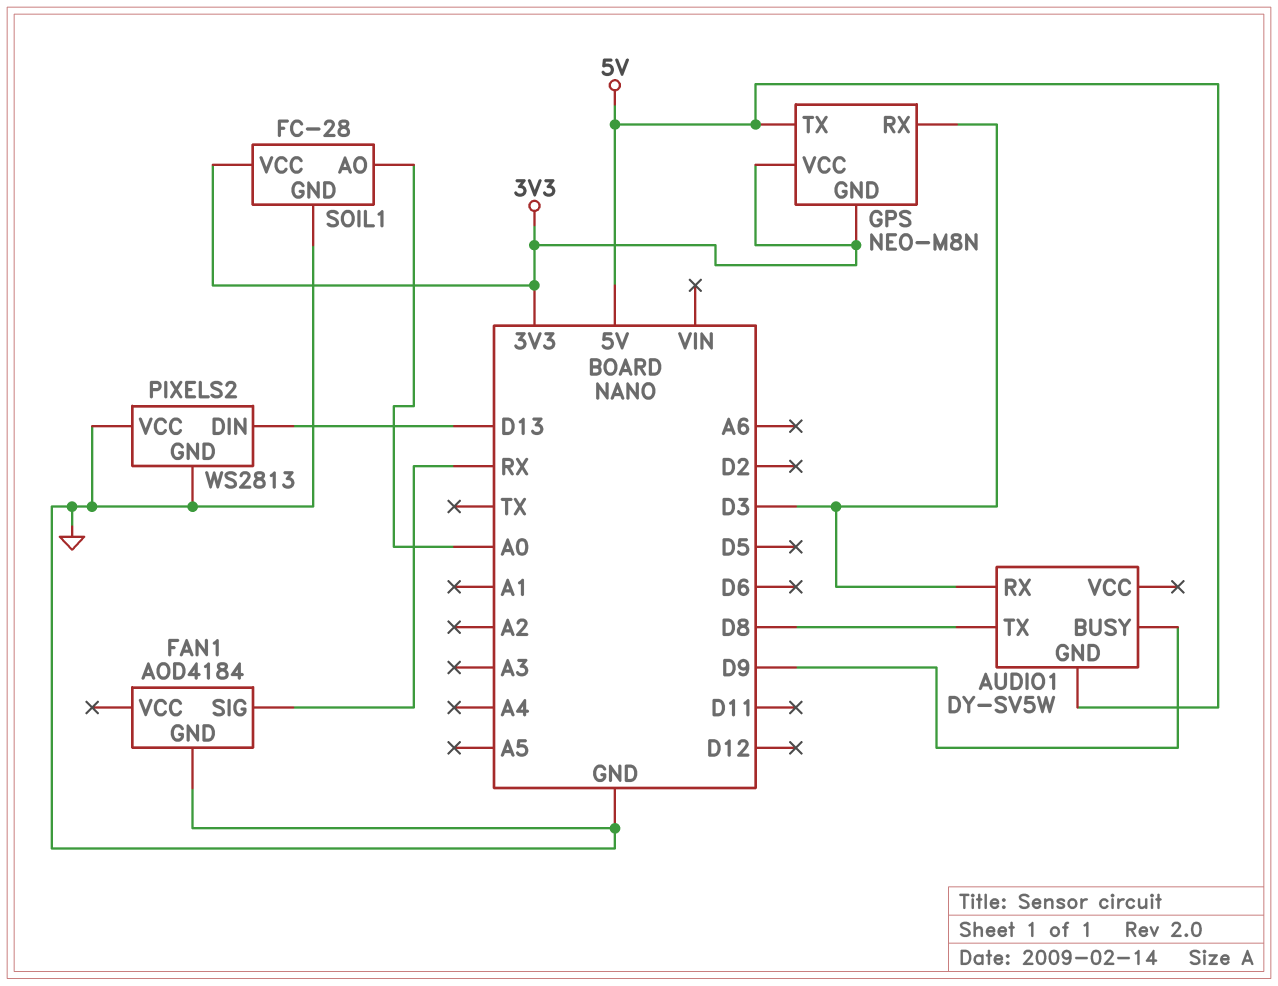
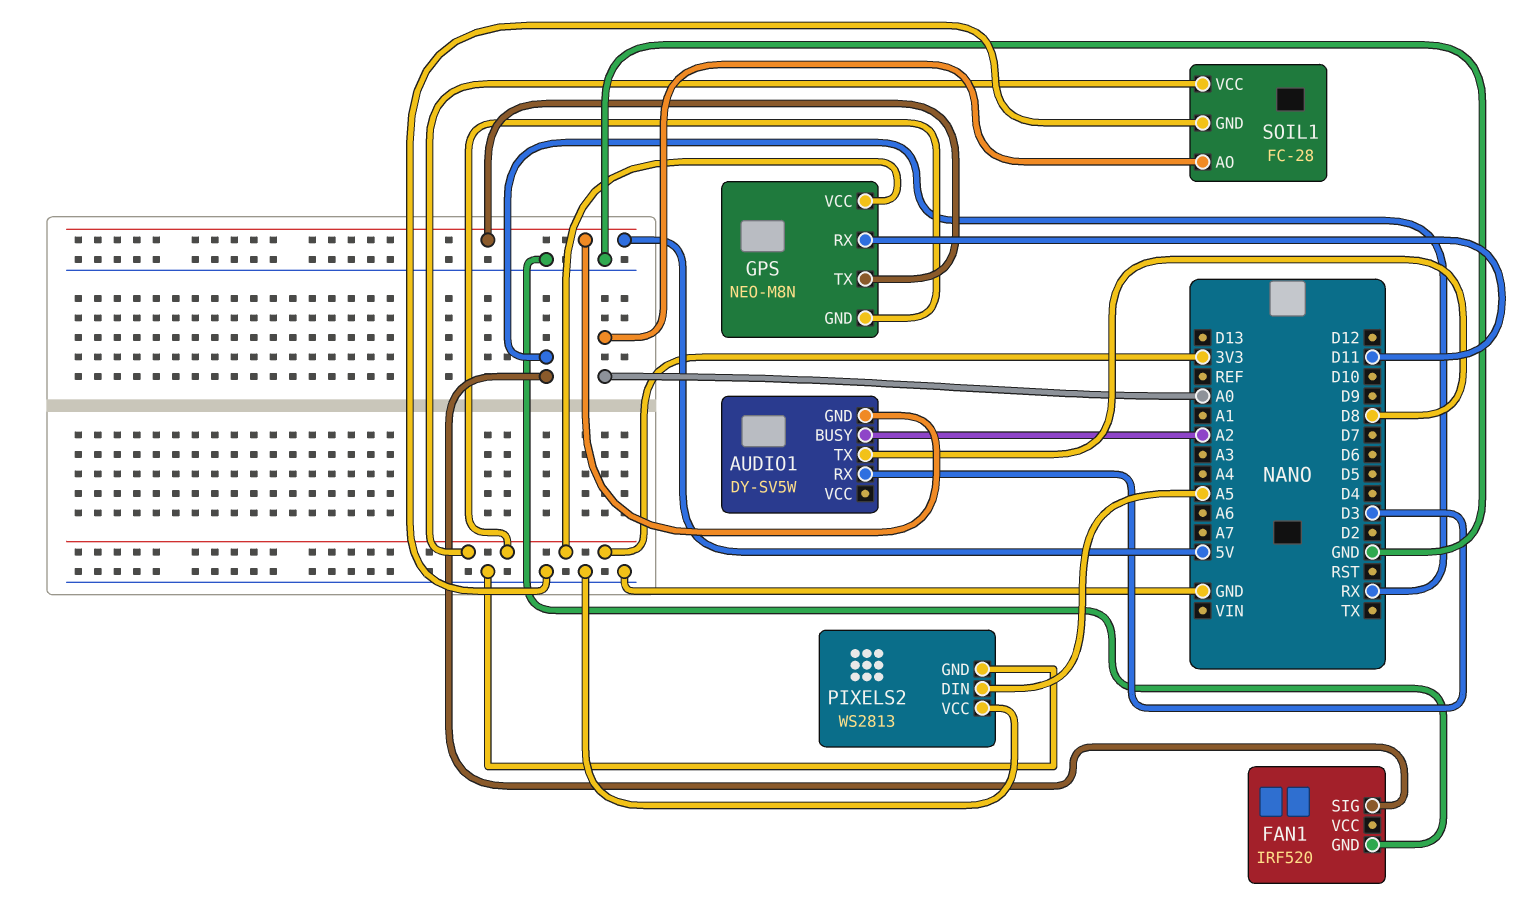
AUDIO1 pin BUSY: D9 -> A2
FAN1: AOD4184 -> IRF520
GPS pin RX: D3 -> D11
PIXELS2 pin DIN: D13 -> A5

